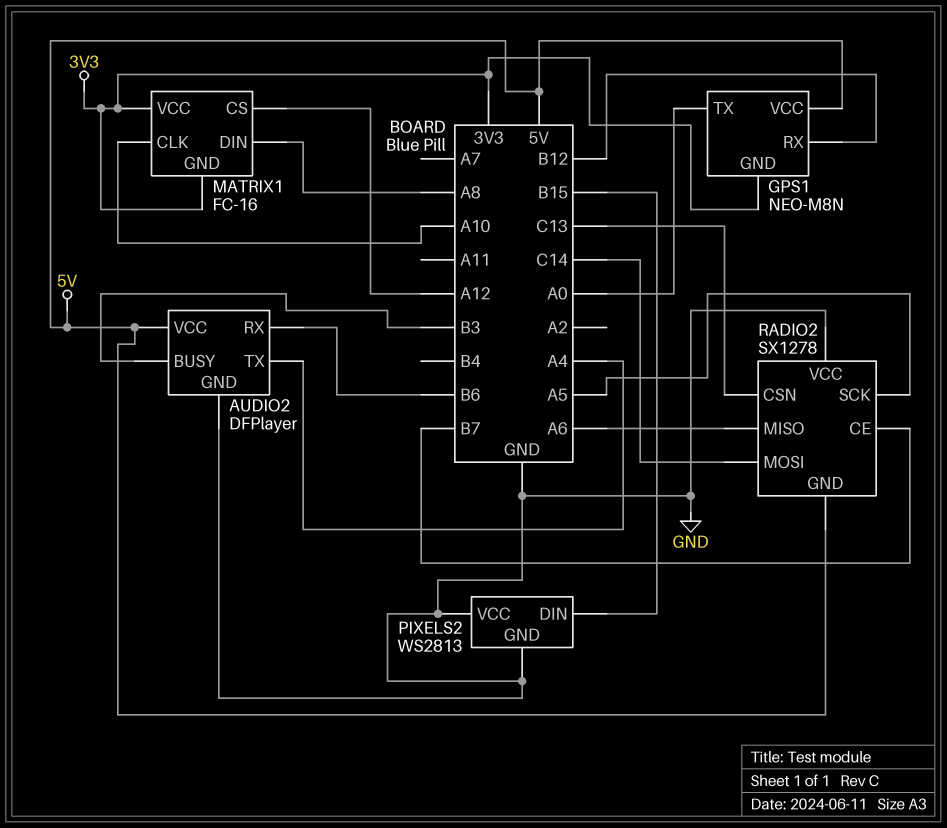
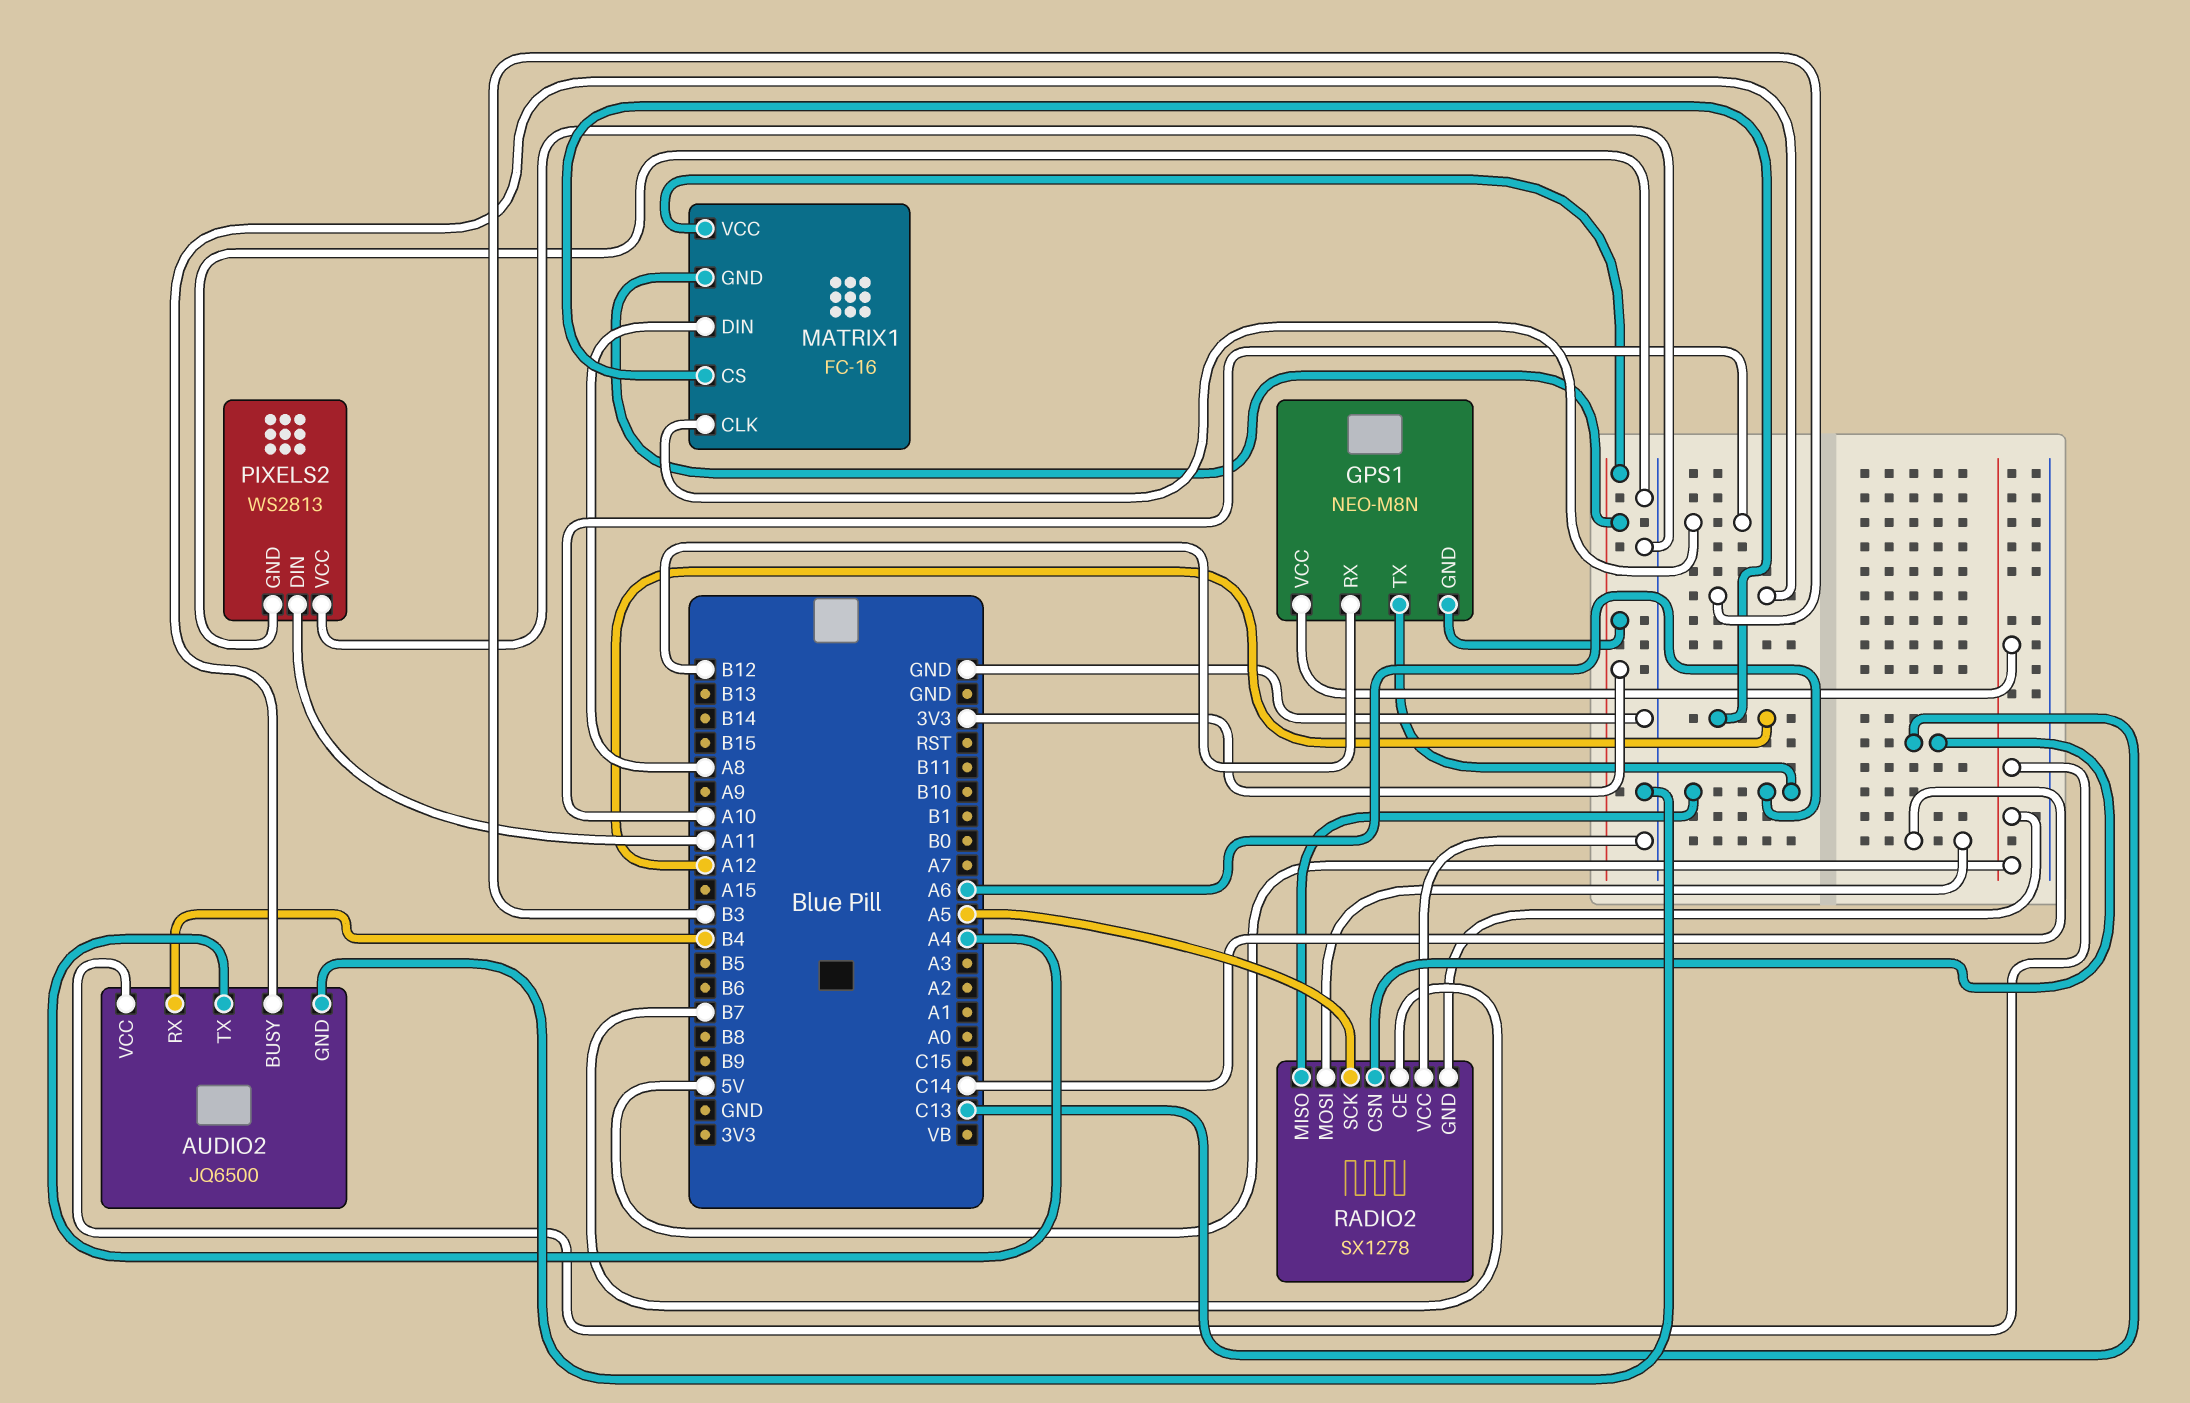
AUDIO2: DFPlayer -> JQ6500
AUDIO2 pin RX: B6 -> B4
GPS1 pin TX: A0 -> A6
PIXELS2 pin DIN: B15 -> A11

